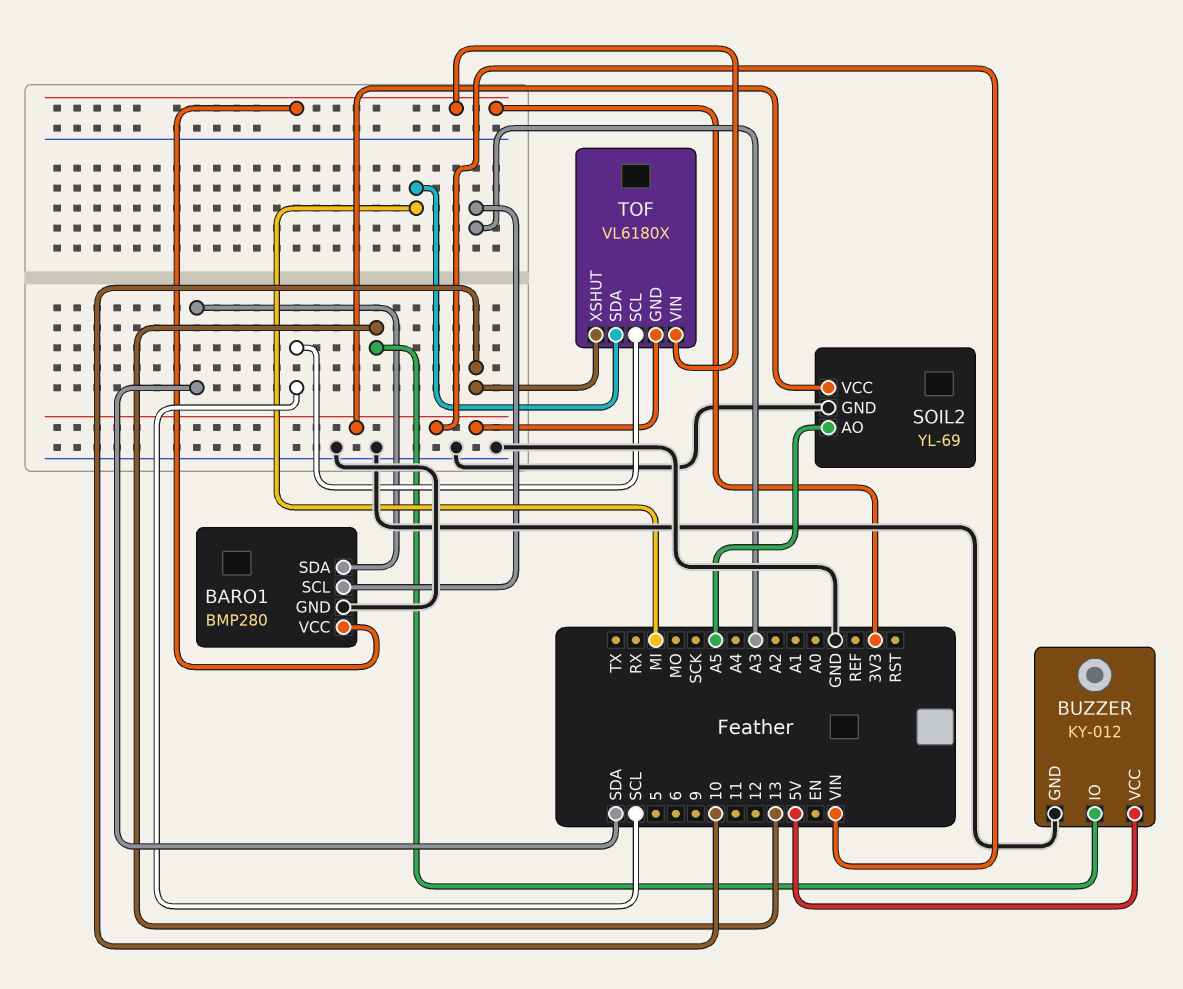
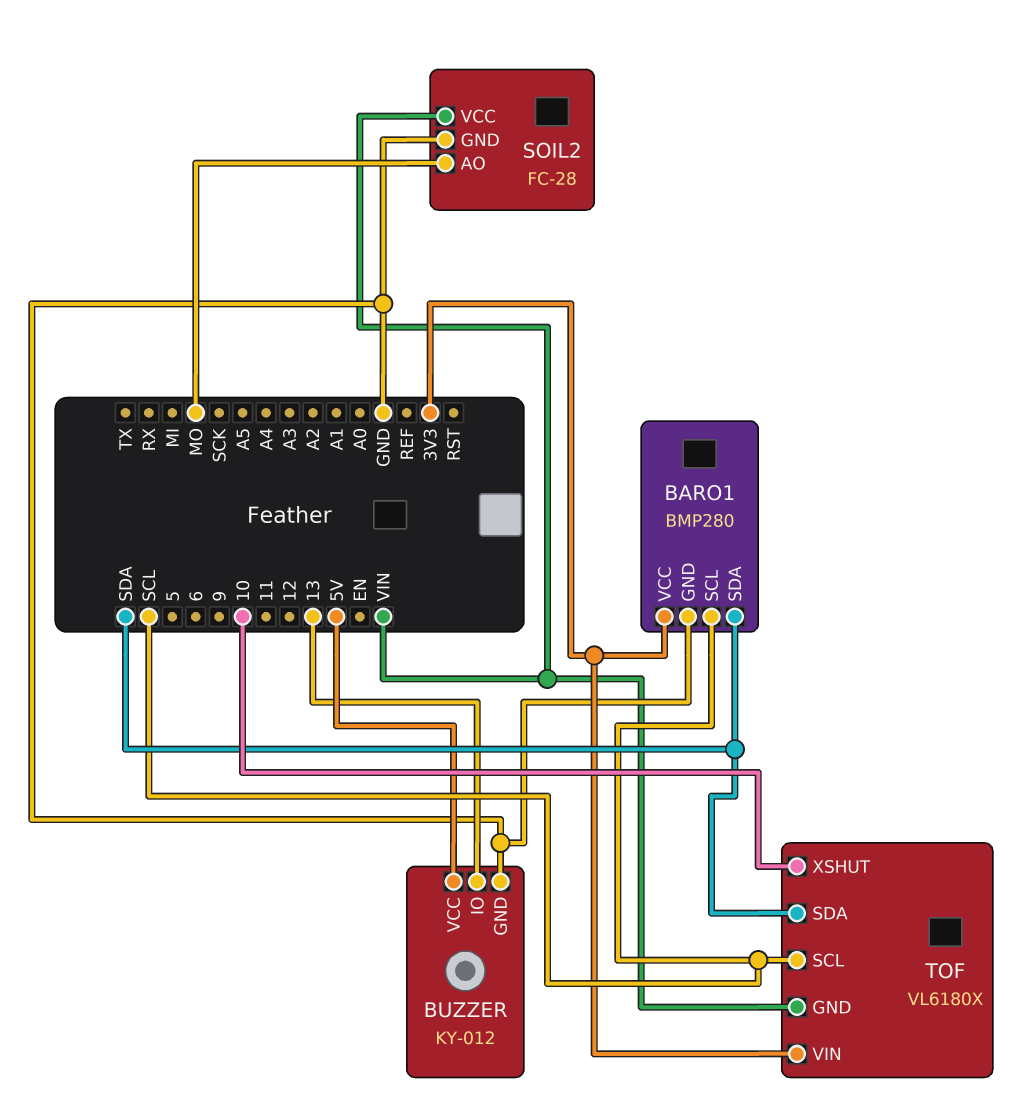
BARO1 pin SCL: A3 -> SCL
SOIL2: YL-69 -> FC-28
SOIL2 pin AO: A5 -> MO
TOF pin SDA: MI -> SDA

